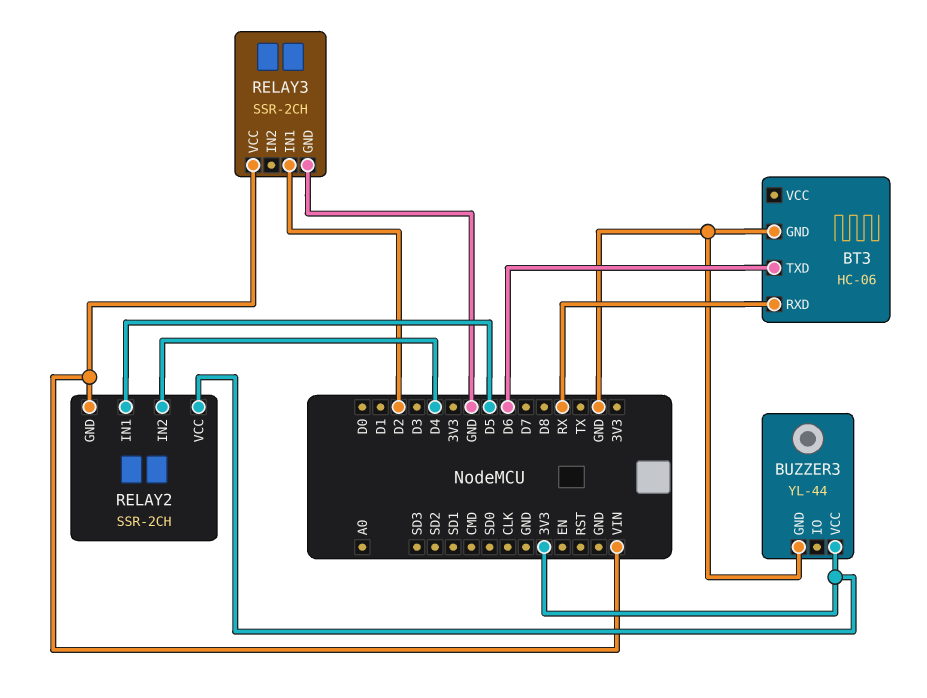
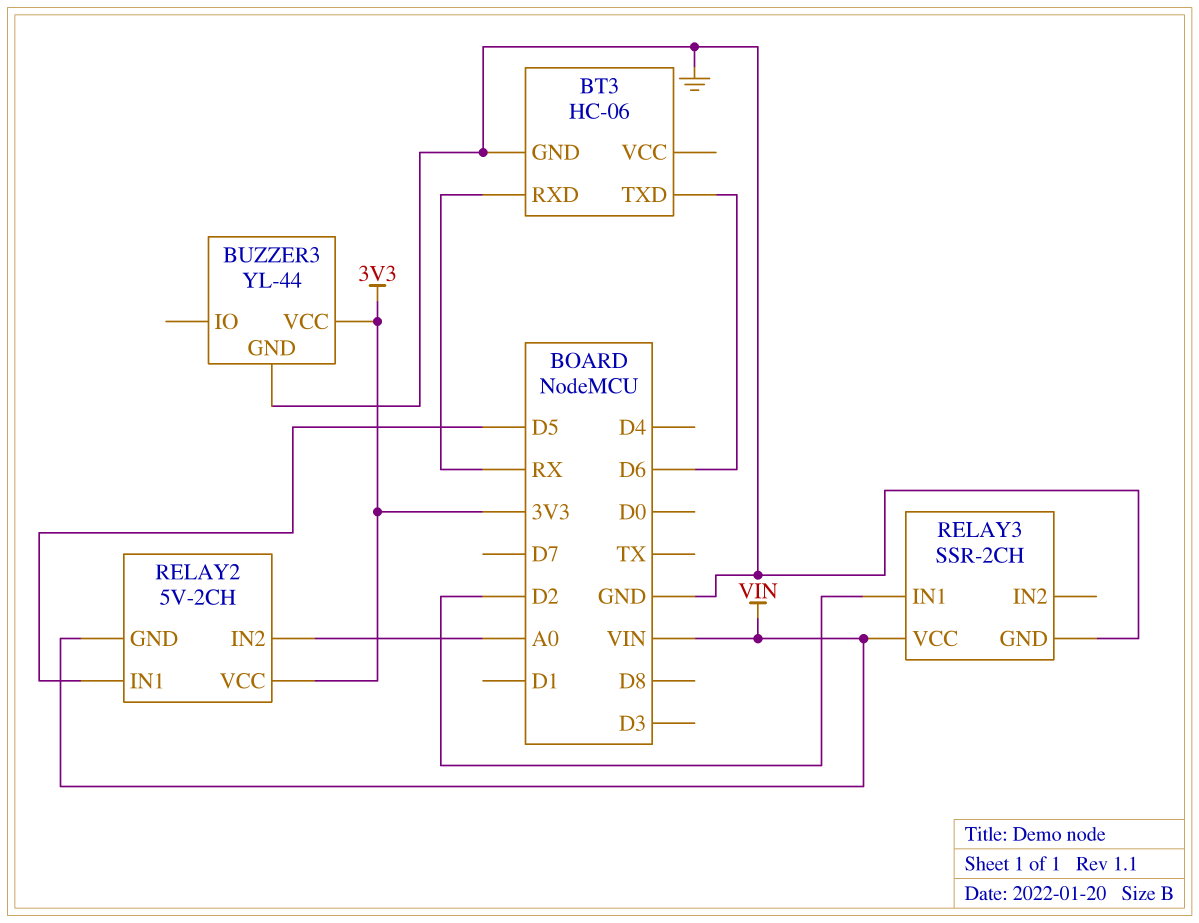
RELAY2: SSR-2CH -> 5V-2CH
RELAY2 pin IN2: D4 -> A0

